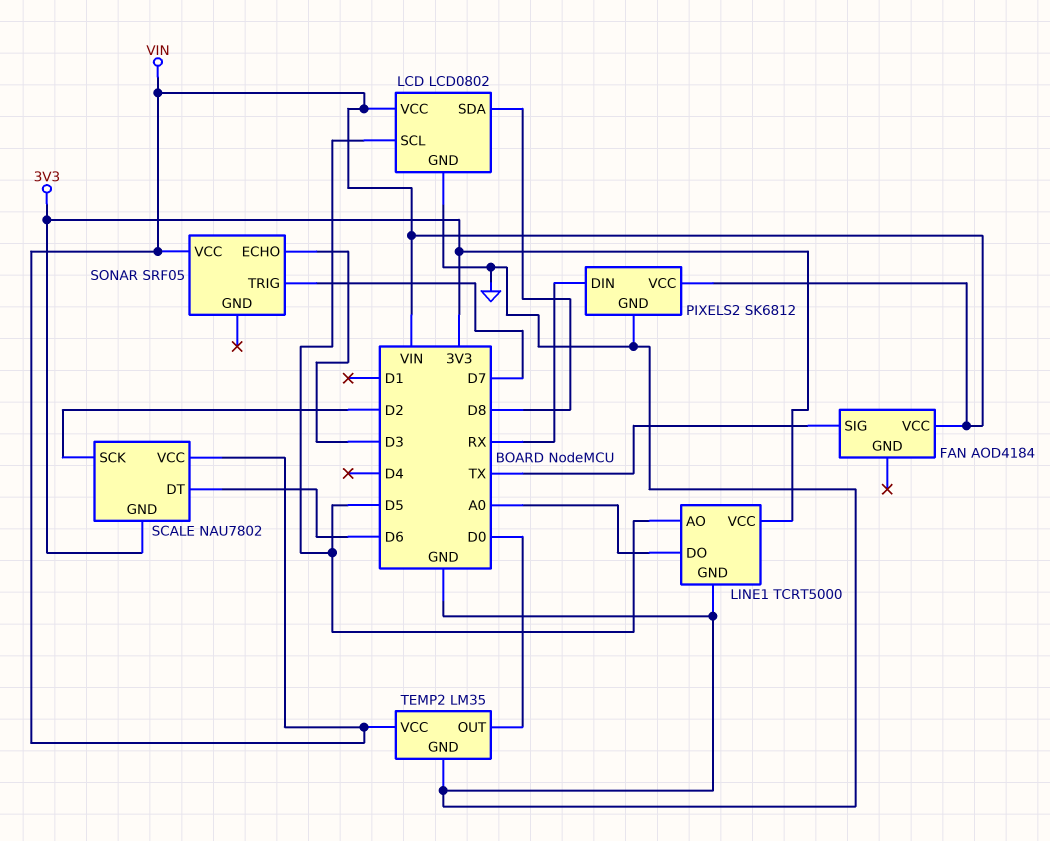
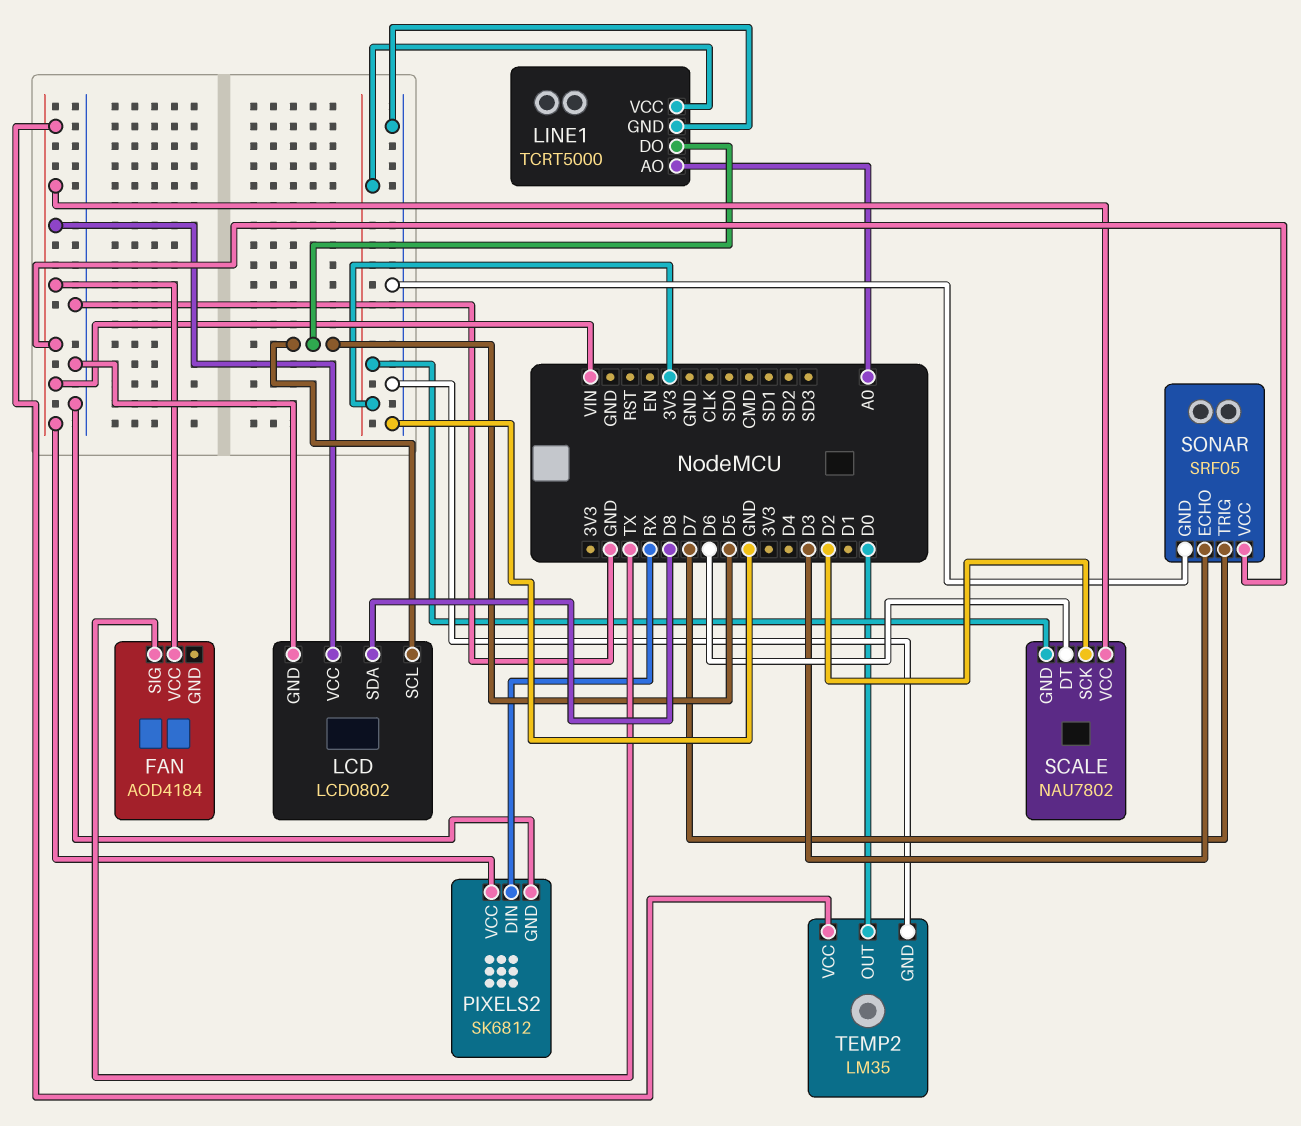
LINE1 pin AO: D5 -> A0
LINE1 pin DO: A0 -> D5
SONAR pin GND: none -> GND

